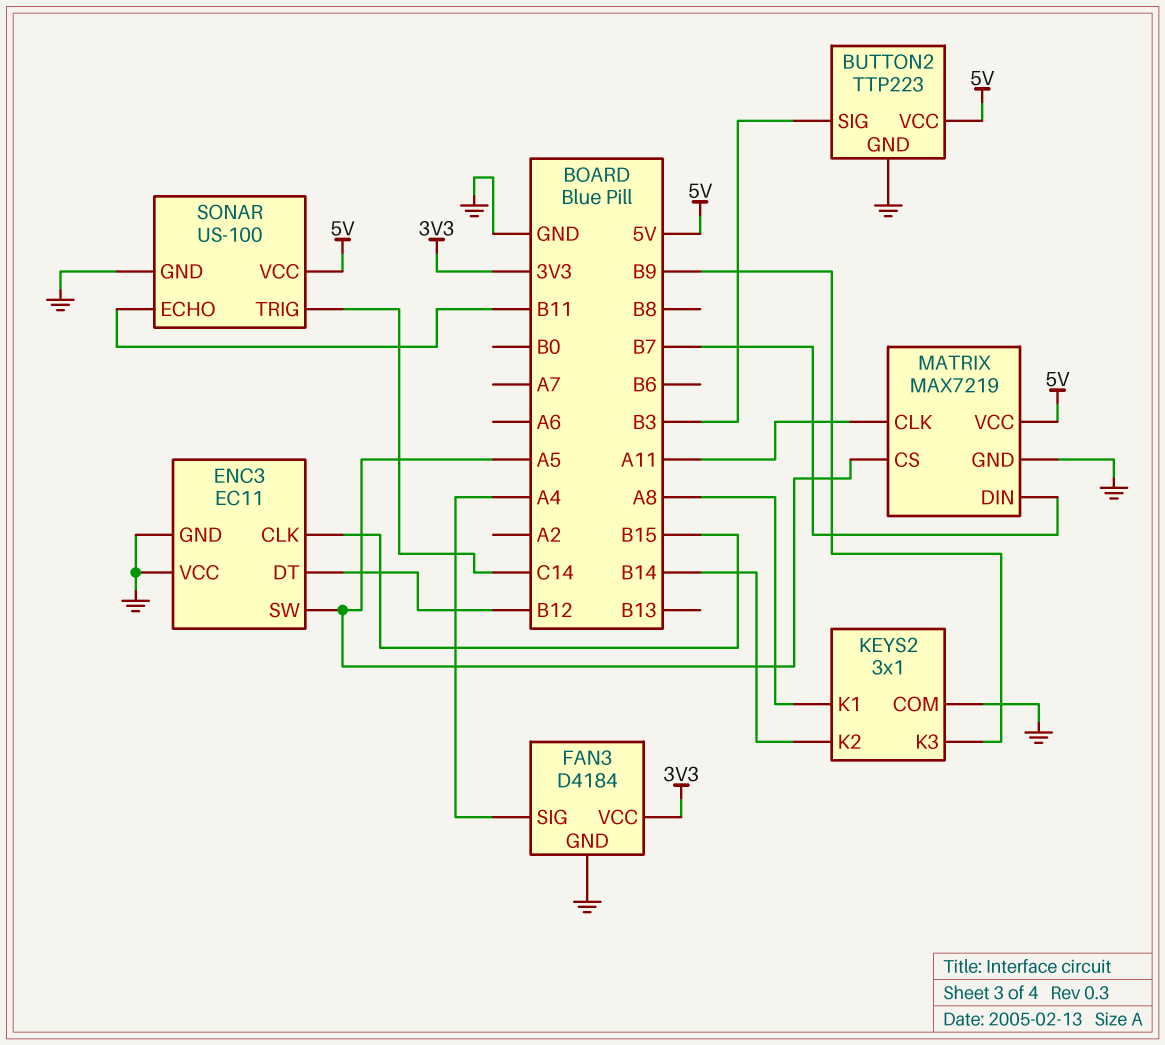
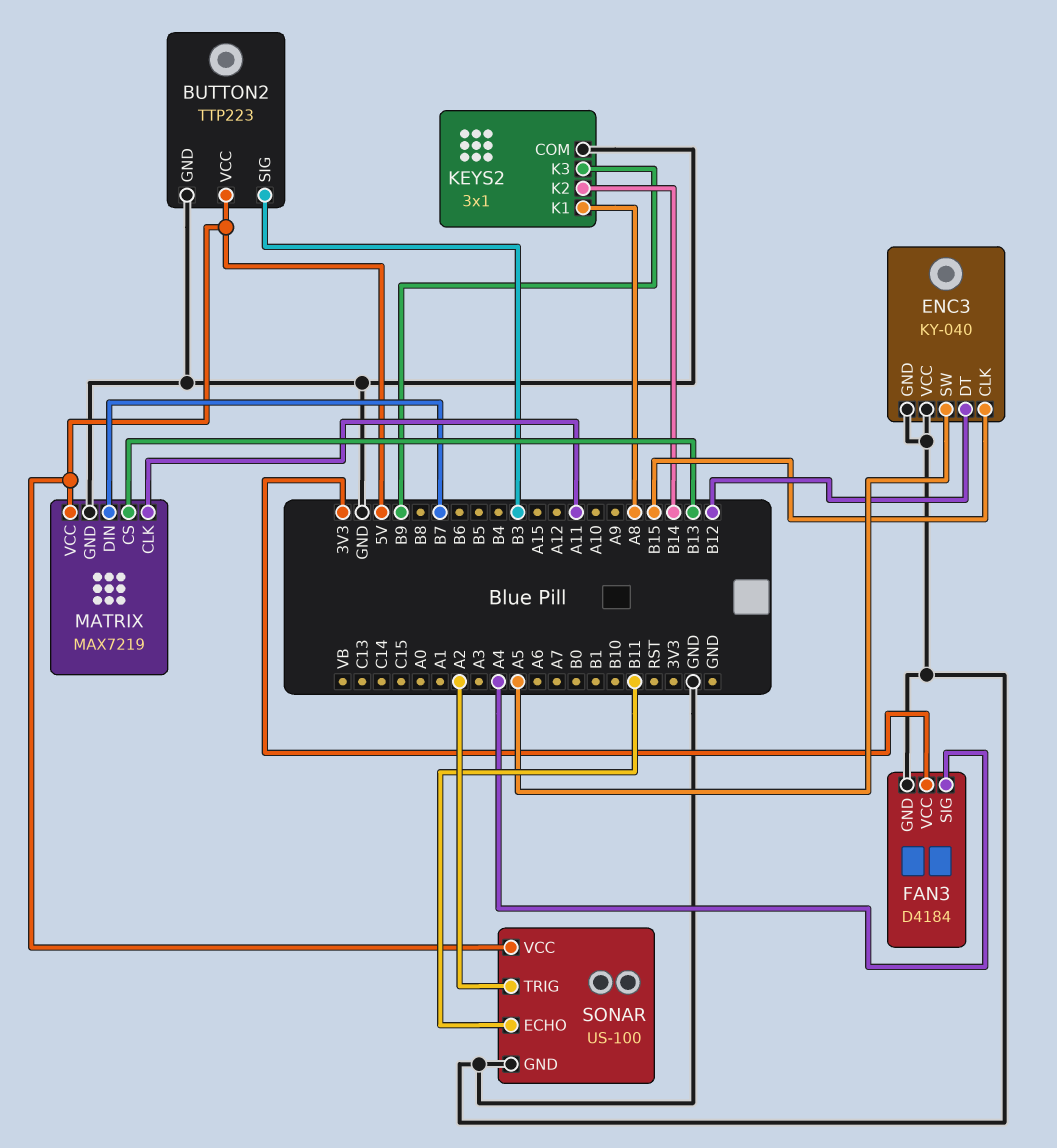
ENC3: EC11 -> KY-040
MATRIX pin CS: A5 -> B13
SONAR pin TRIG: C14 -> A2

